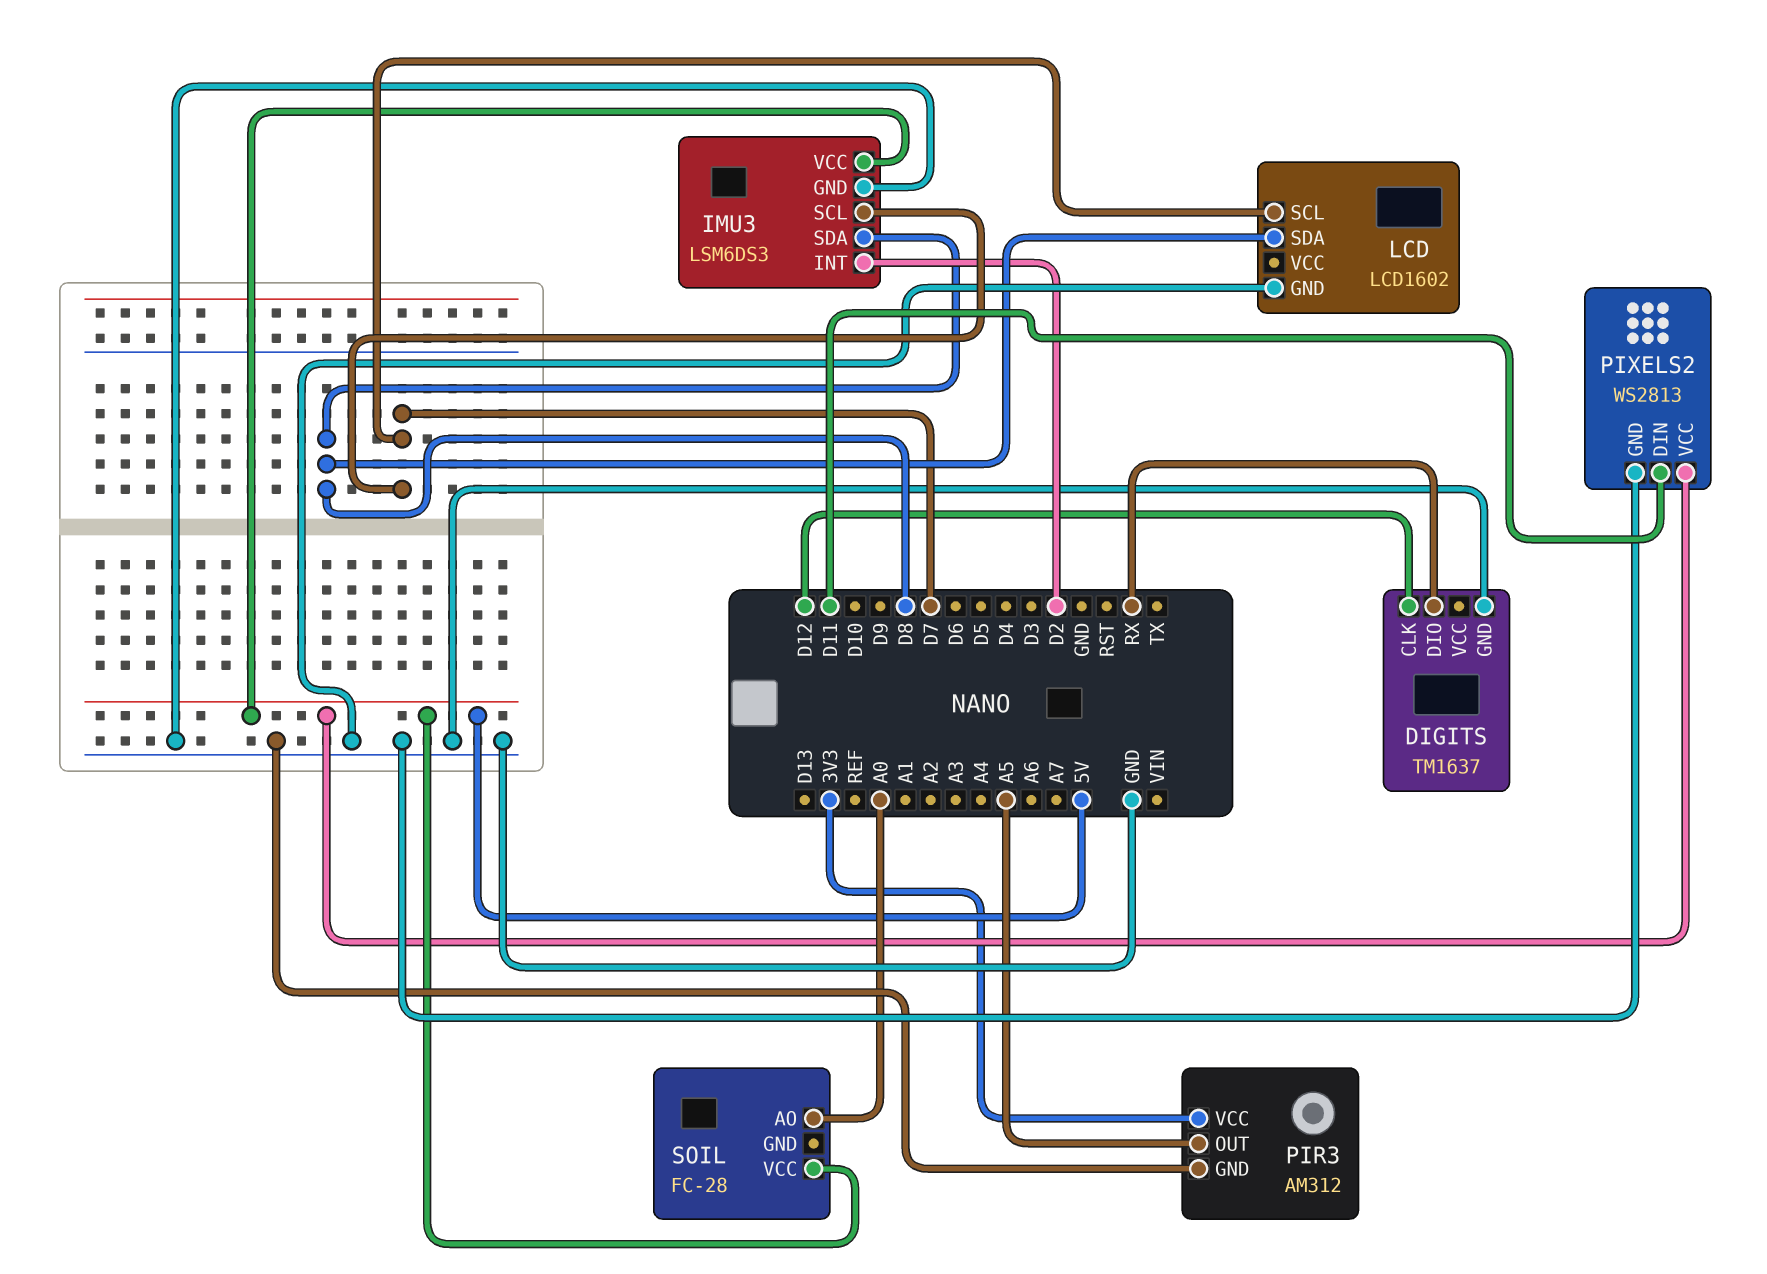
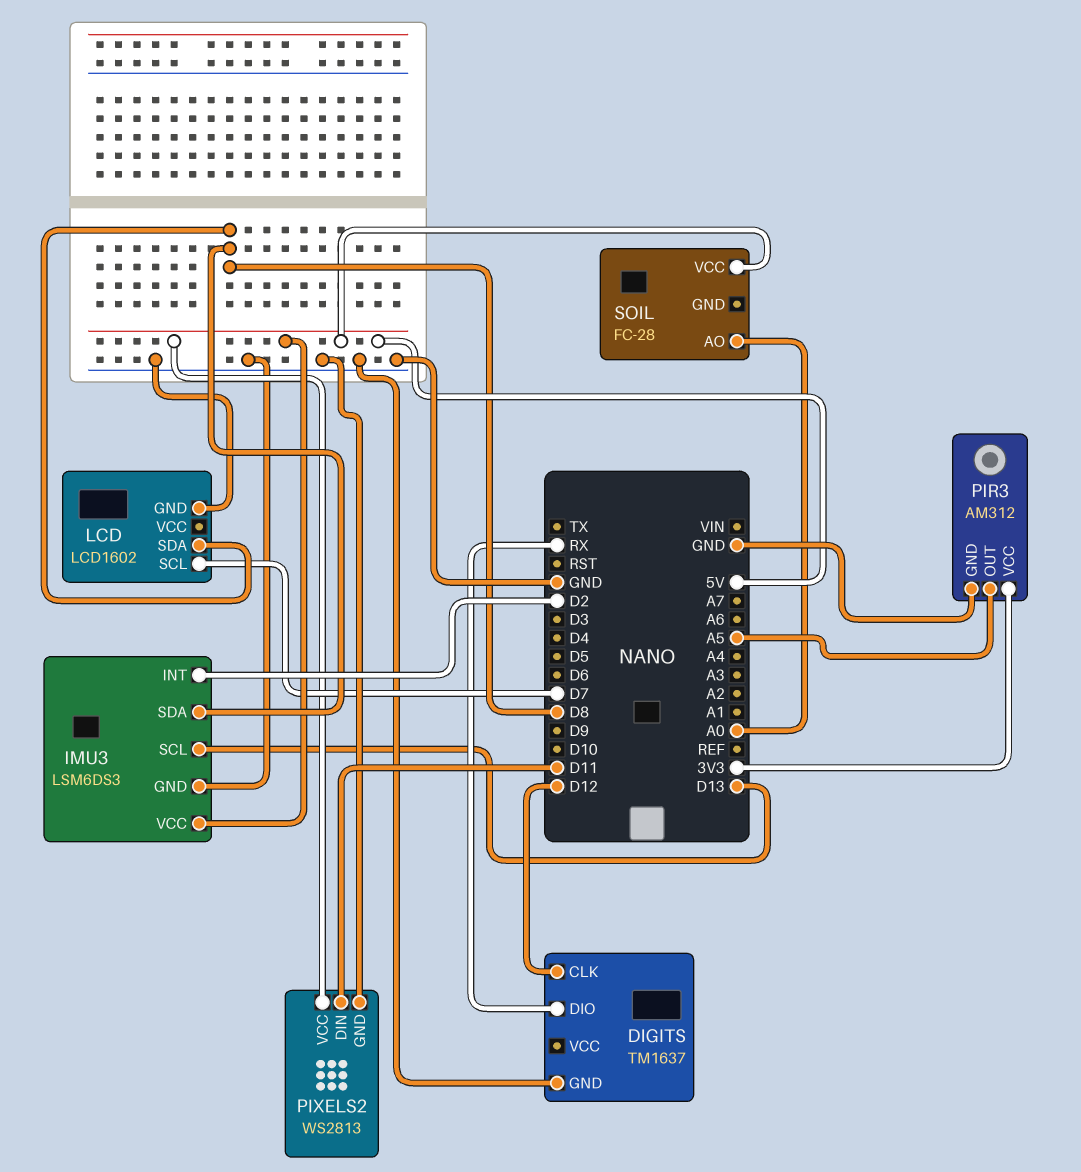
IMU3 pin SCL: D7 -> D13

